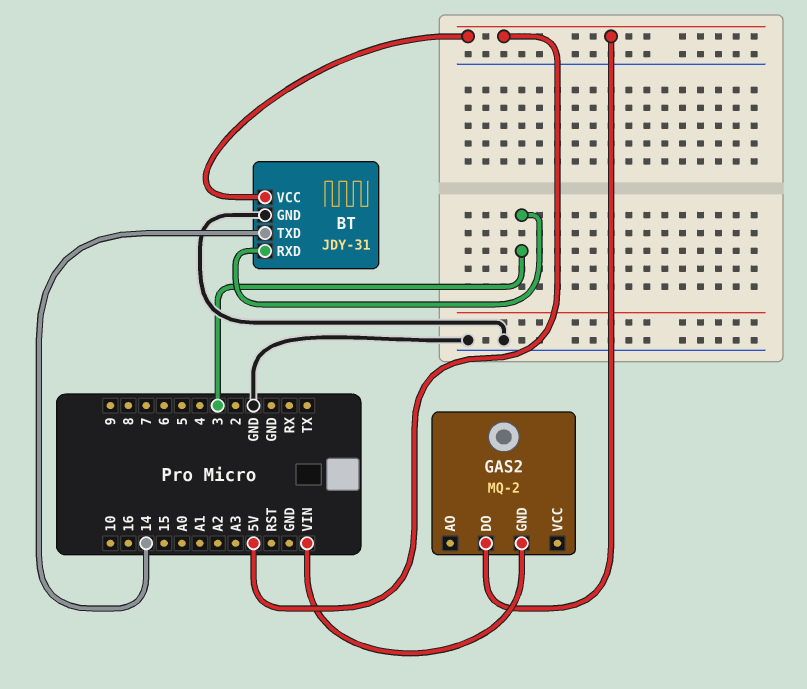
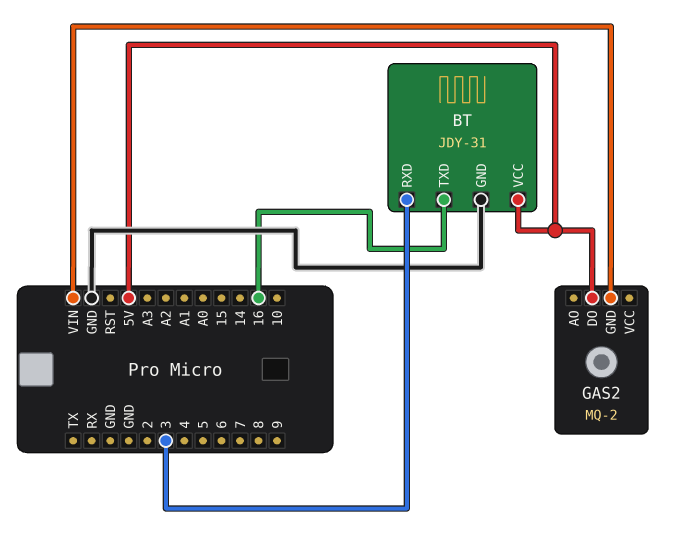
BT pin TXD: 14 -> 16

